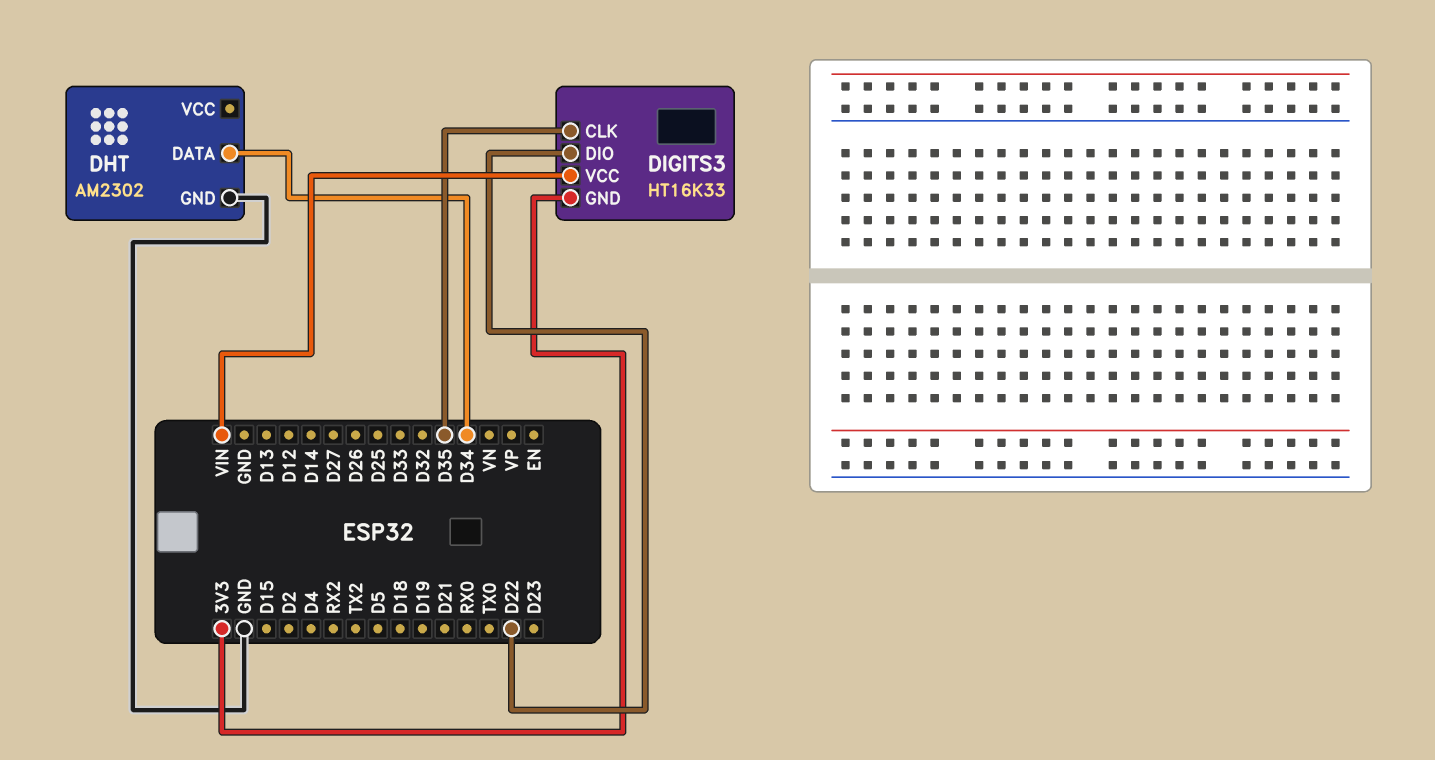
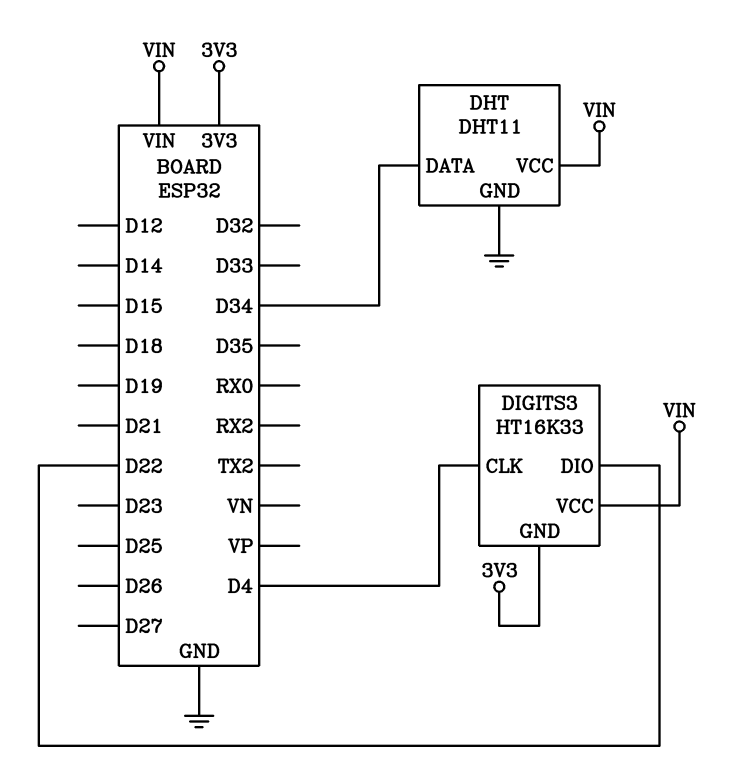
DHT: AM2302 -> DHT11
DHT pin VCC: none -> VIN
DIGITS3 pin CLK: D35 -> D4

